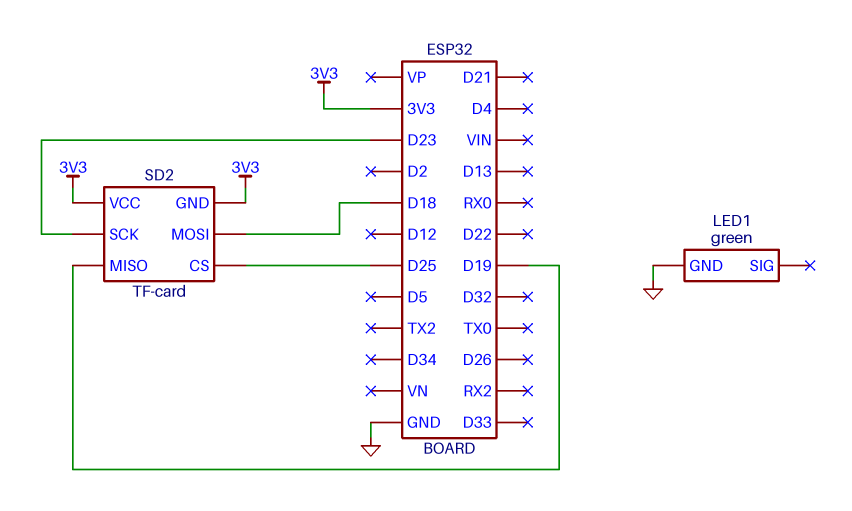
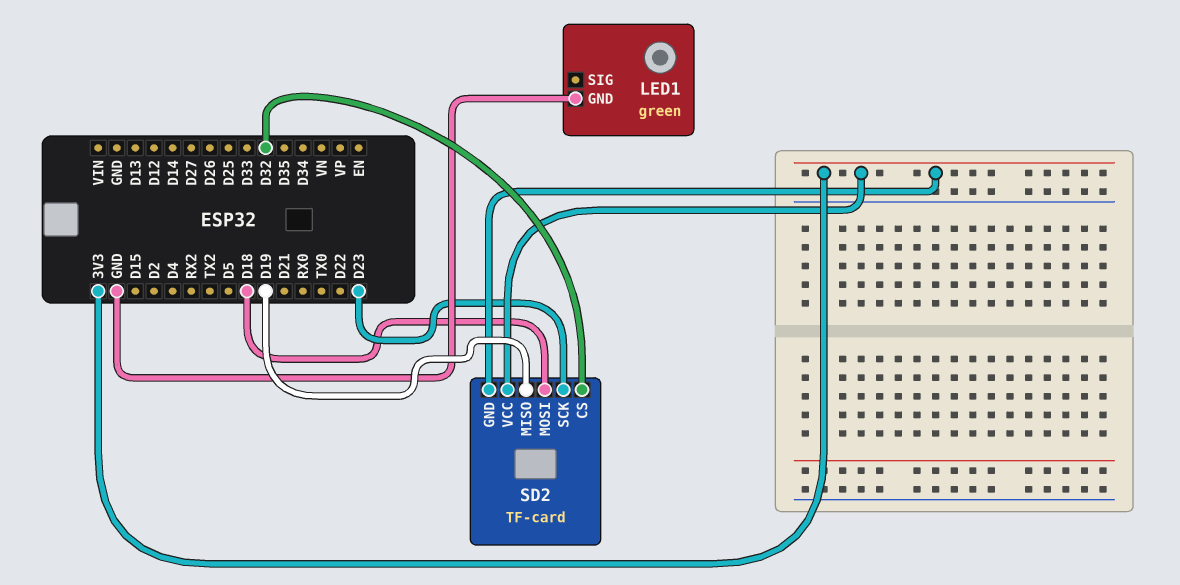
SD2 pin CS: D25 -> D32

